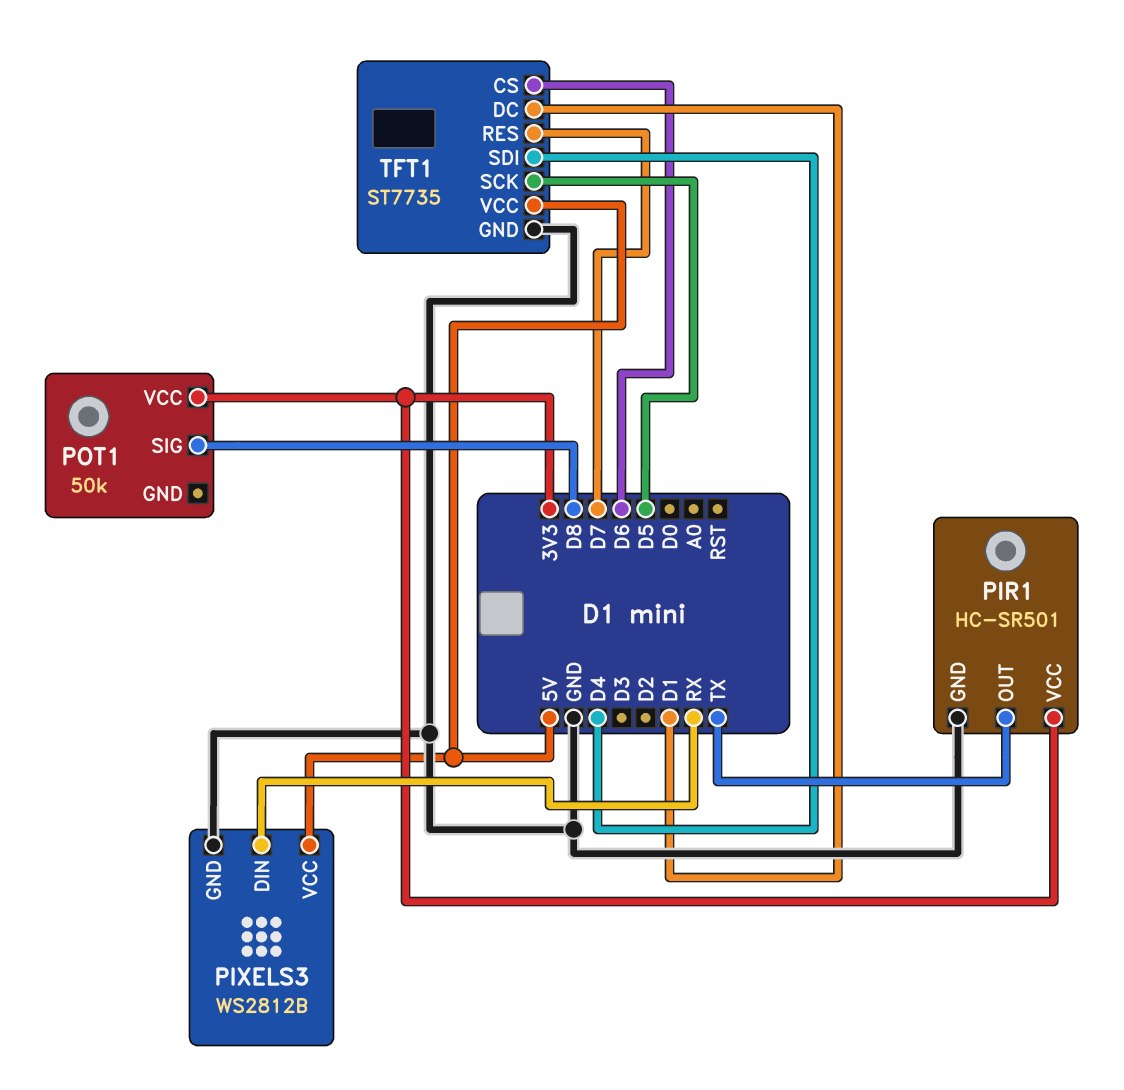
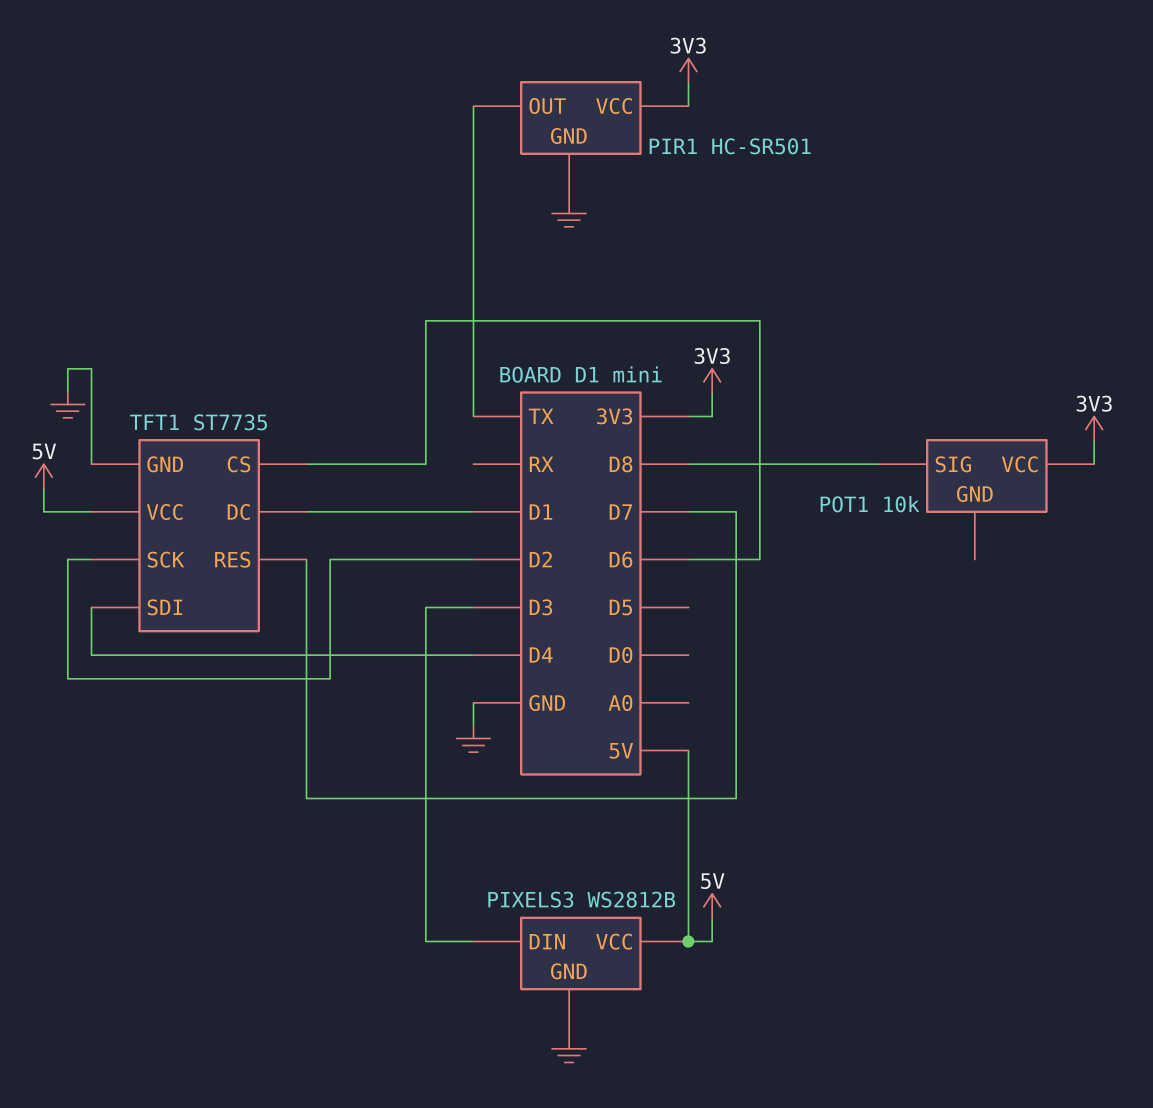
PIXELS3 pin DIN: RX -> D3
POT1: 50k -> 10k
TFT1 pin SCK: D5 -> D2

